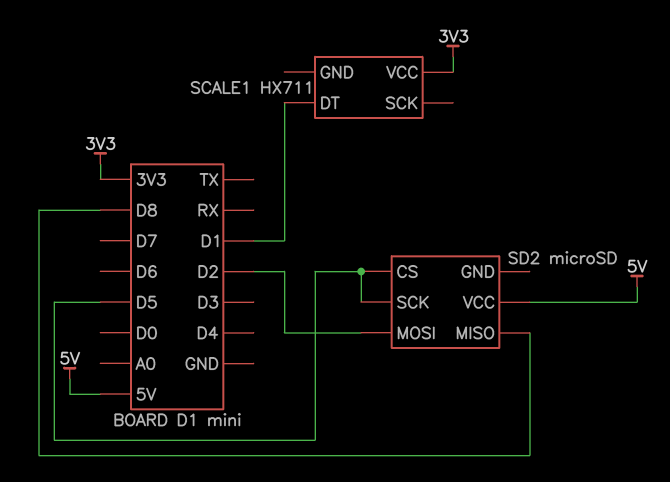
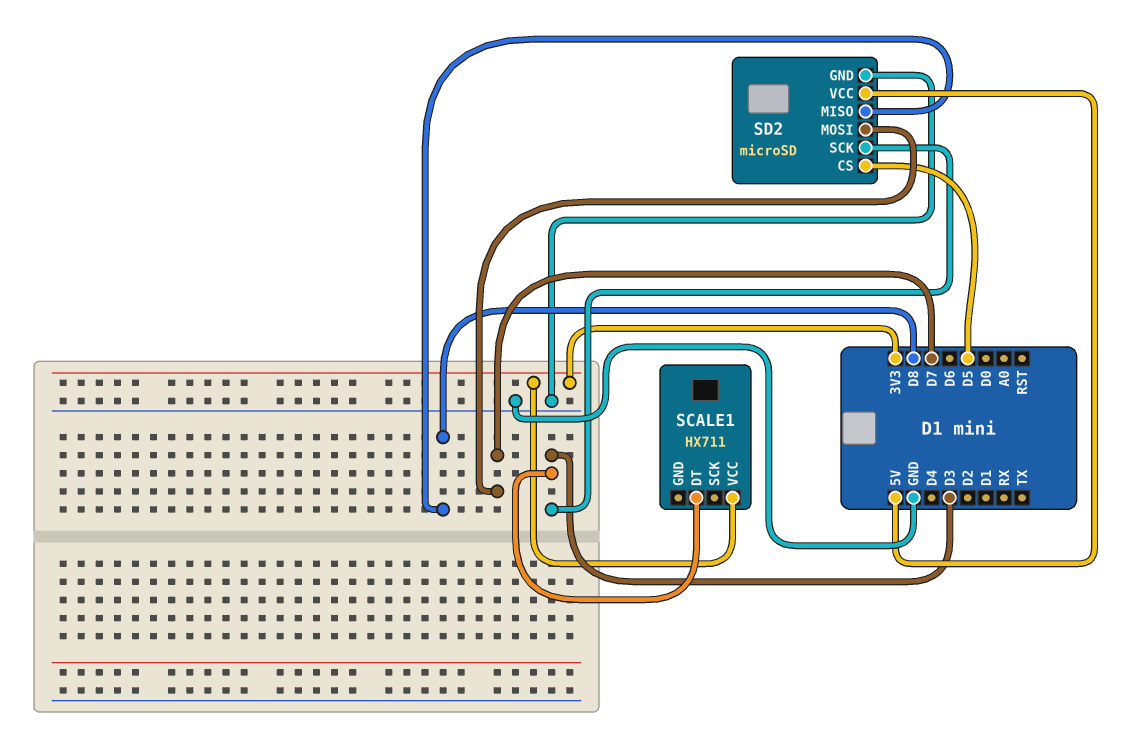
SCALE1 pin DT: D1 -> D3
SD2 pin GND: none -> GND
SD2 pin MOSI: D2 -> D7
SD2 pin SCK: D5 -> D3

